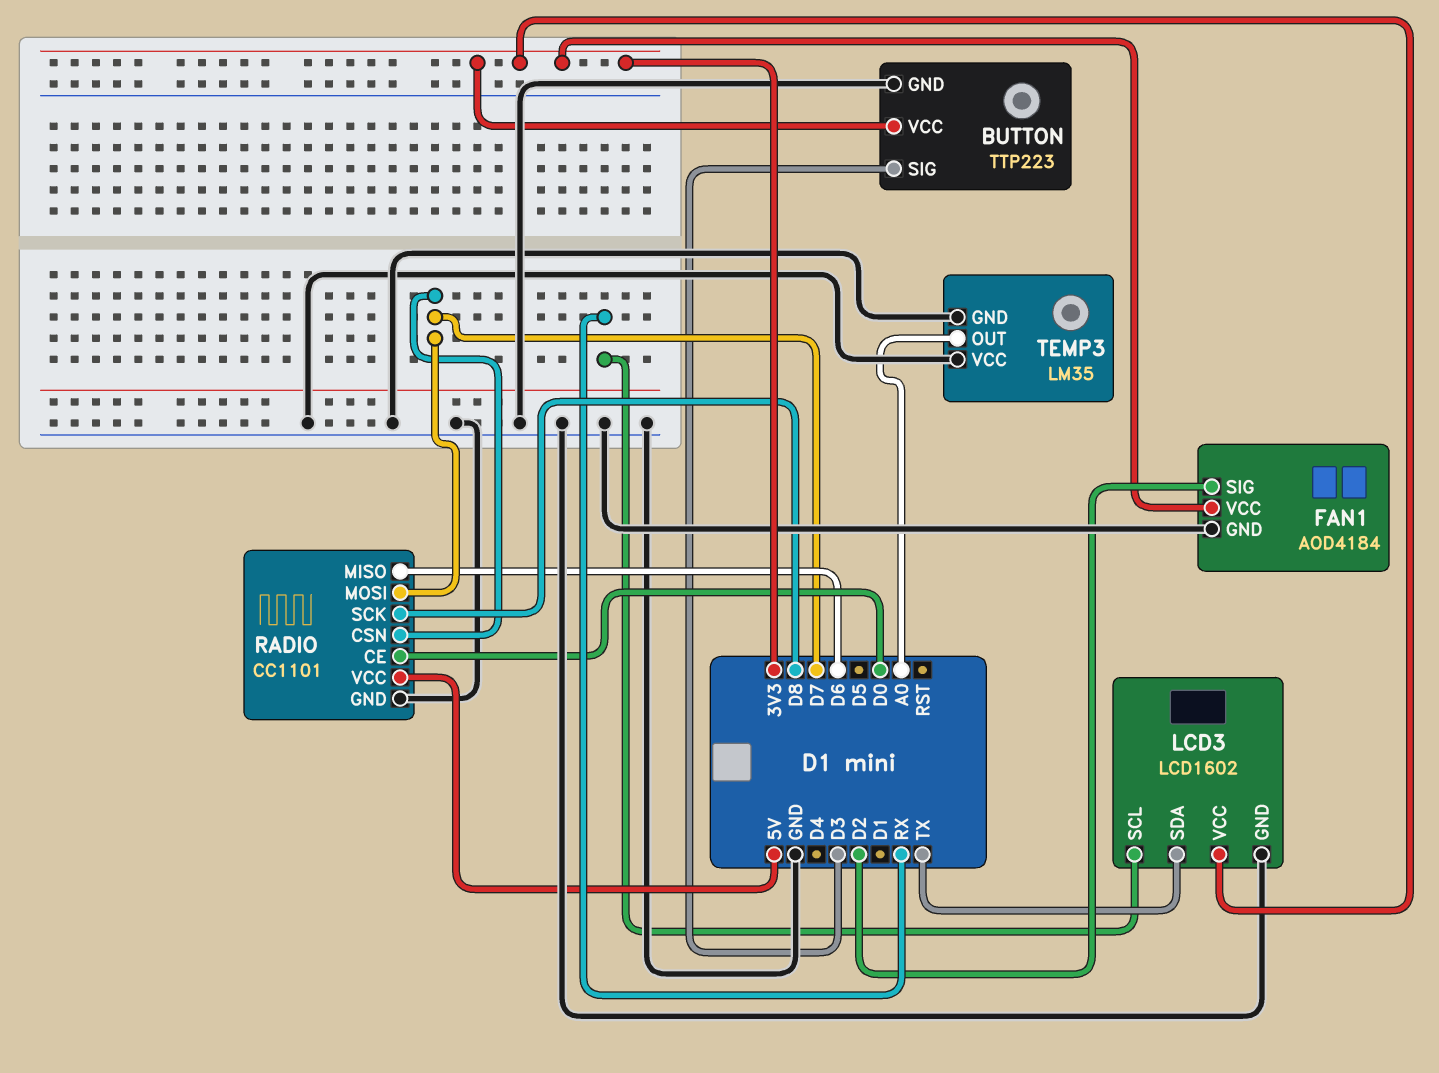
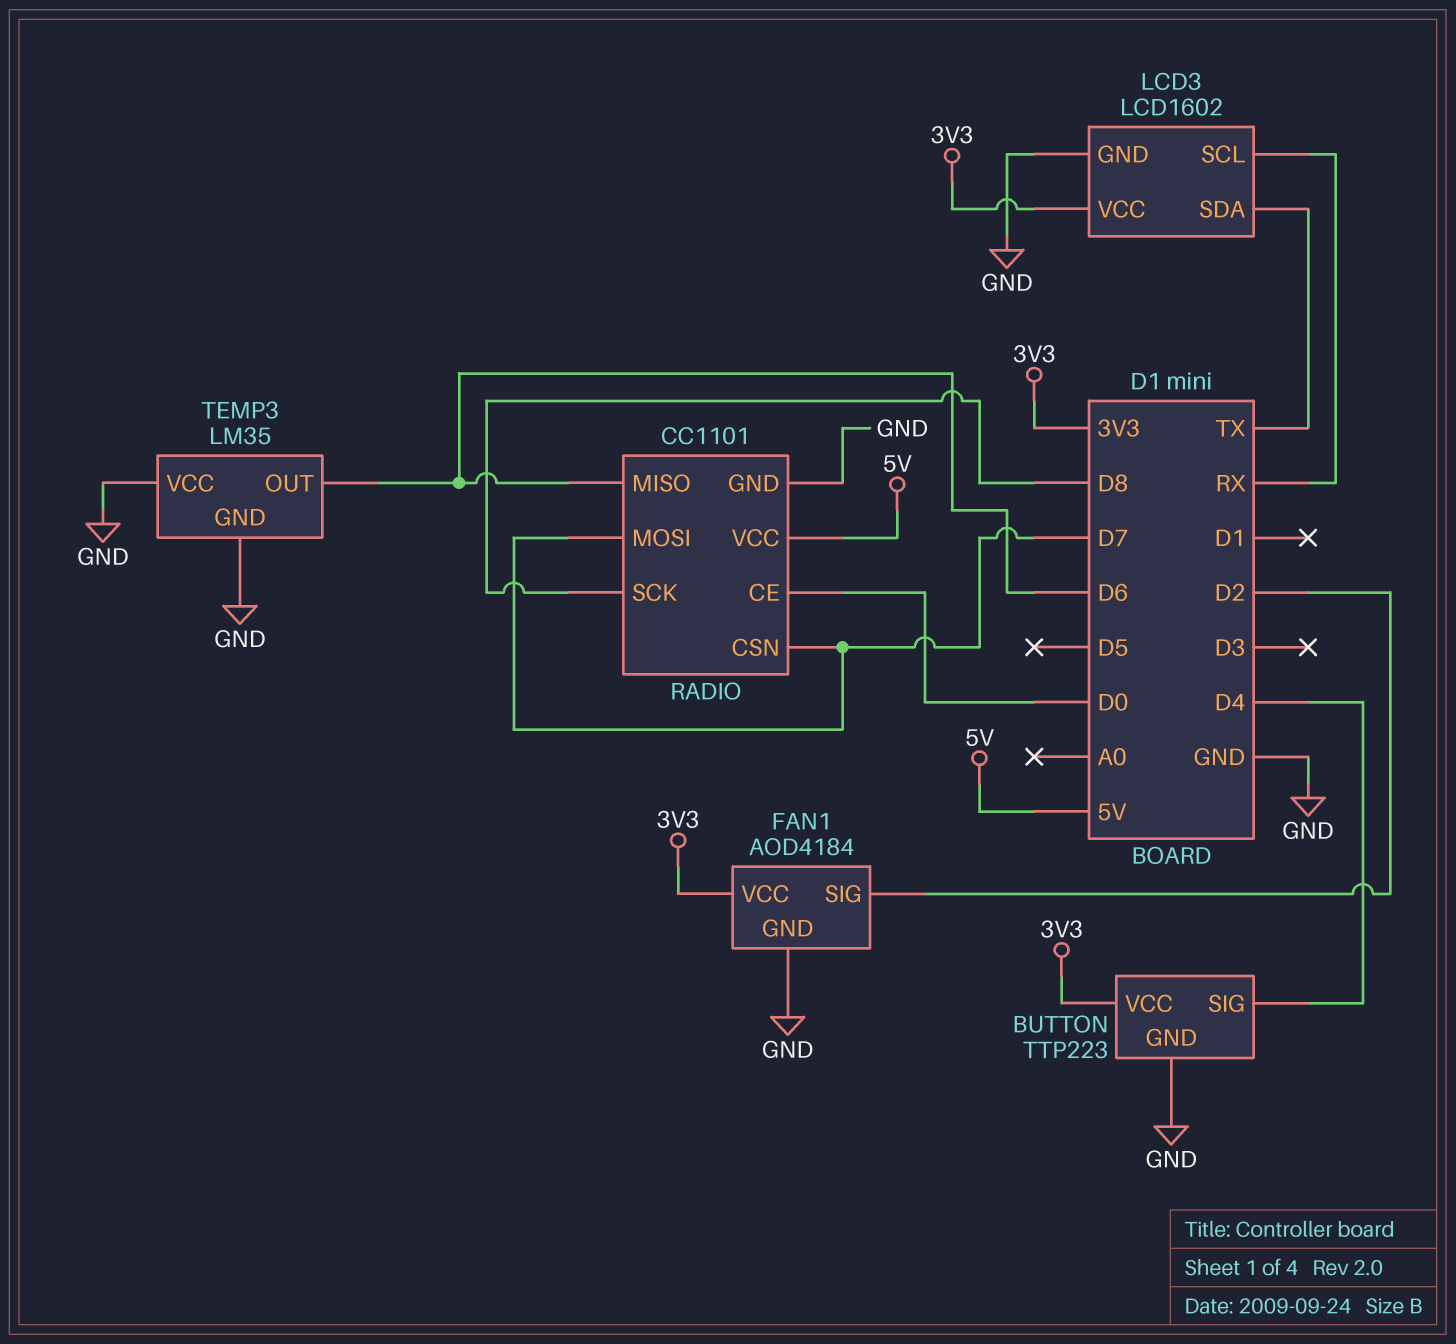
BUTTON pin SIG: D3 -> D4
TEMP3 pin OUT: A0 -> D6

